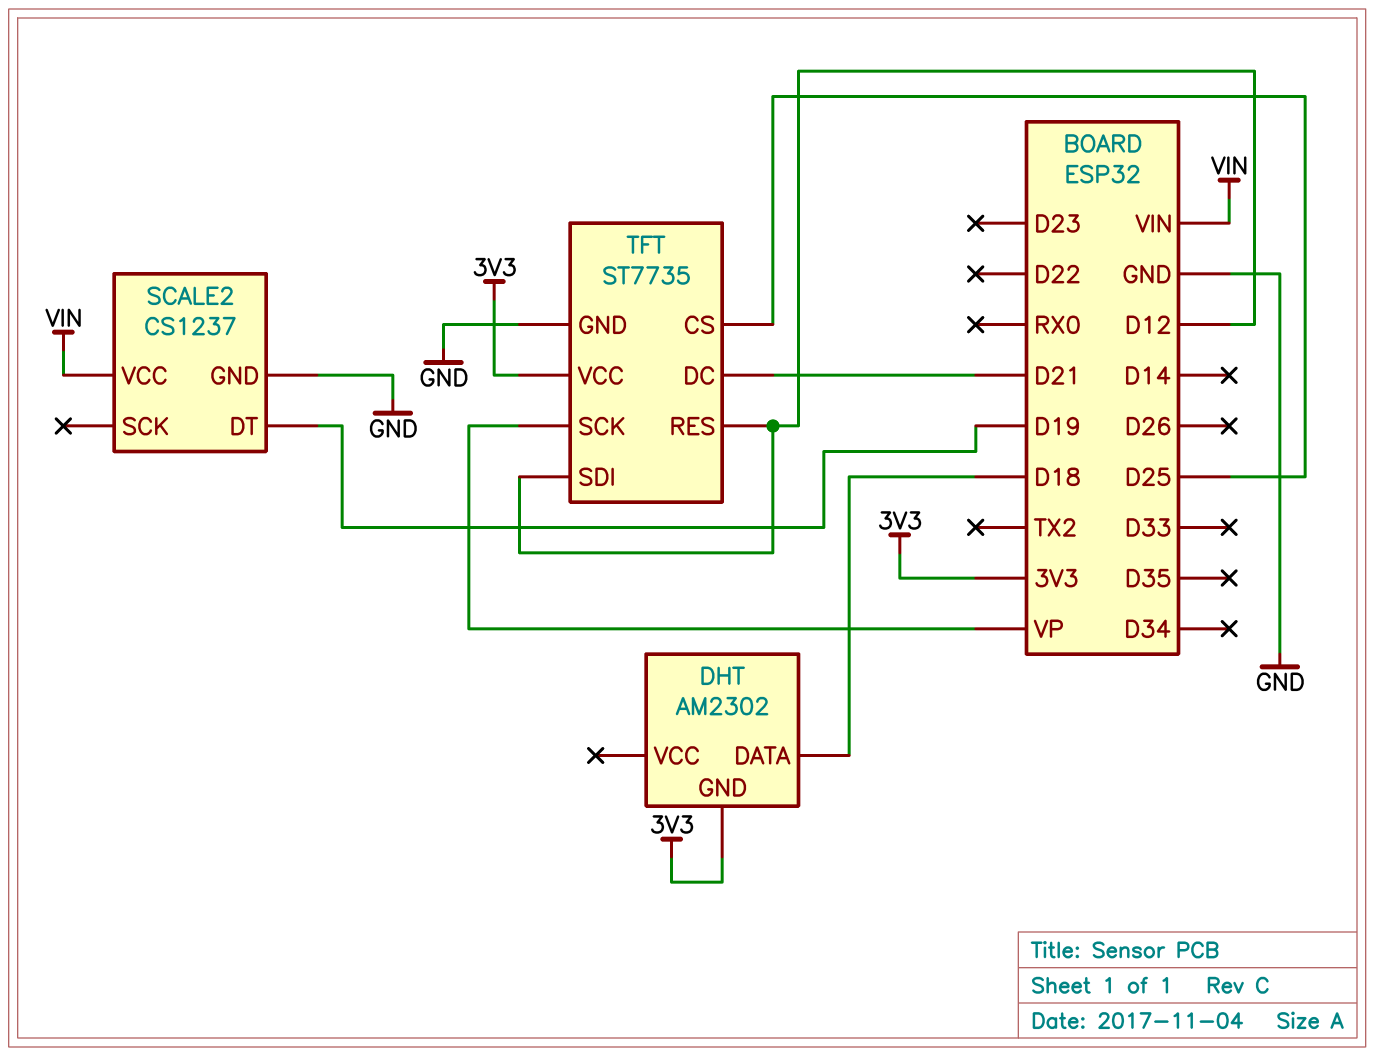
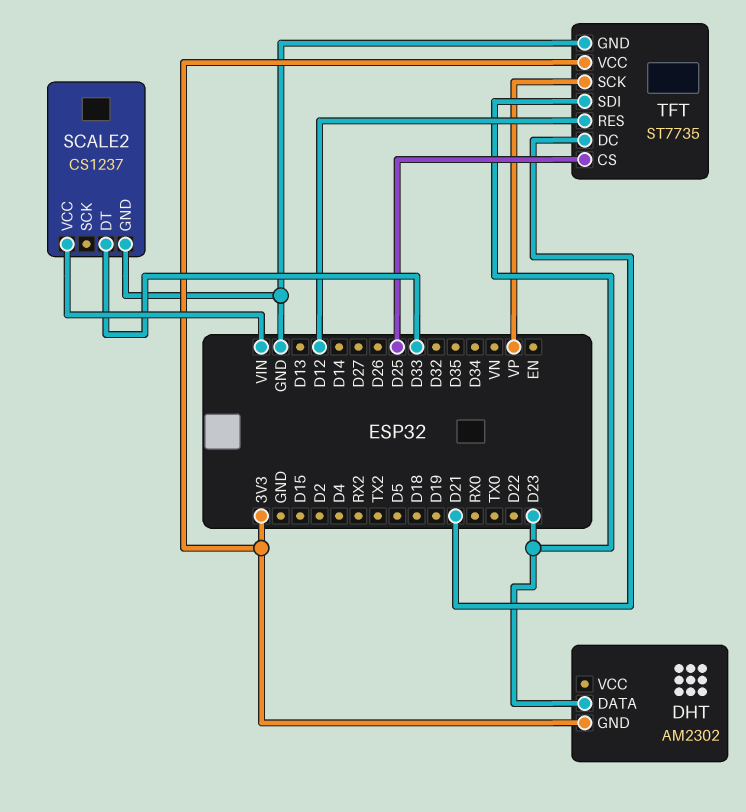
DHT pin DATA: D18 -> D23
SCALE2 pin DT: D19 -> D33
TFT pin SDI: D12 -> D23

